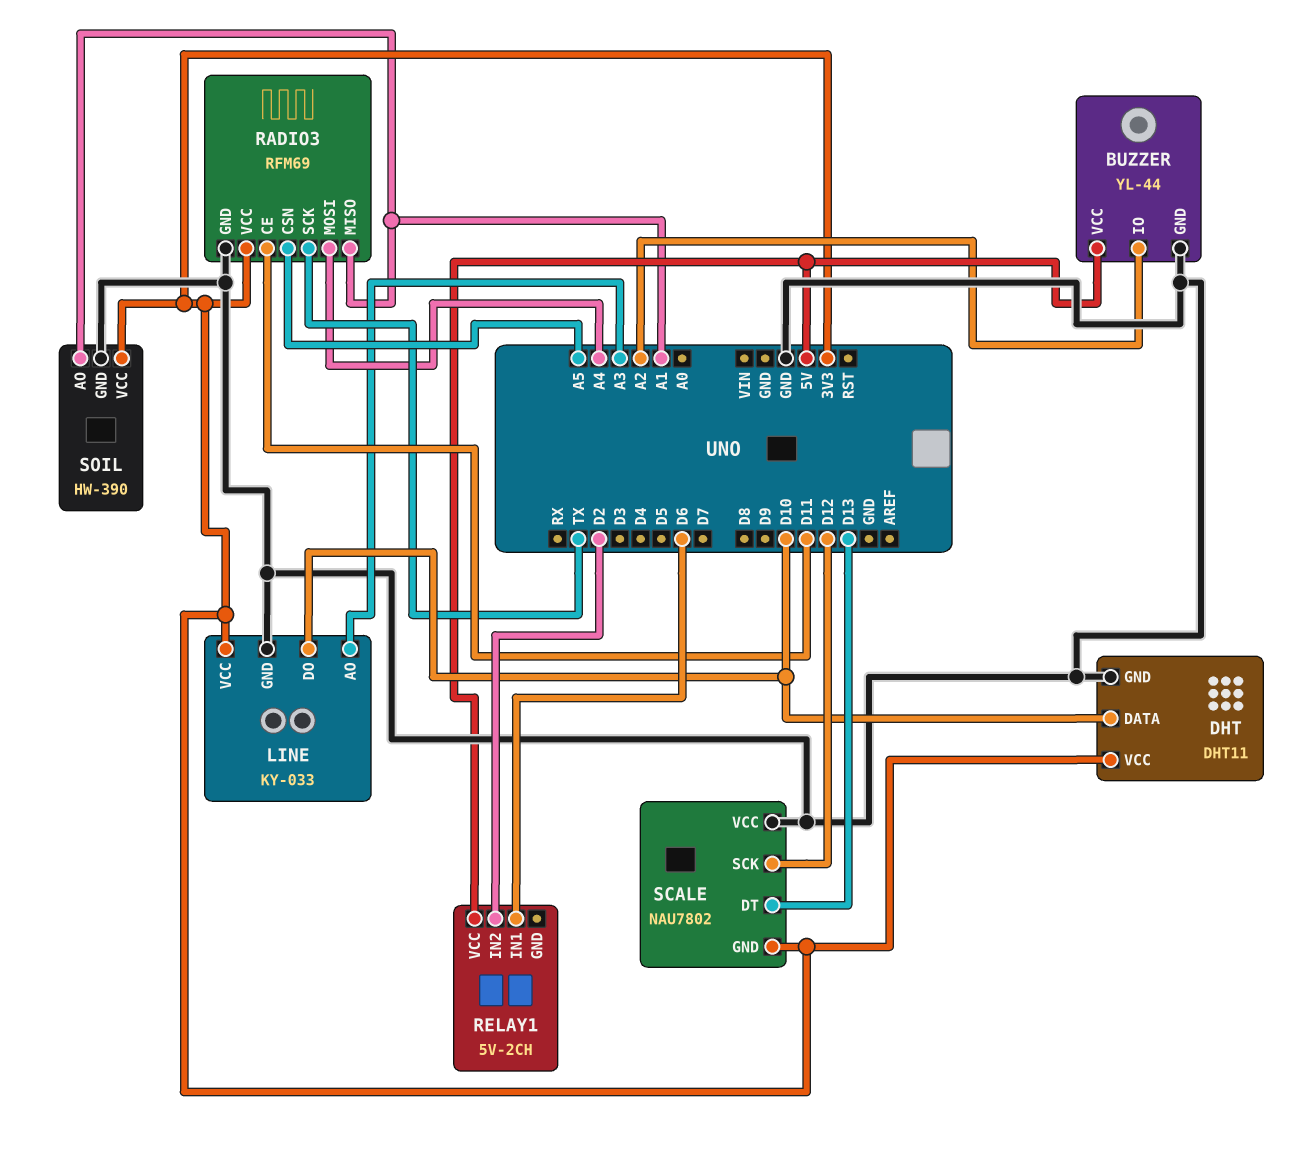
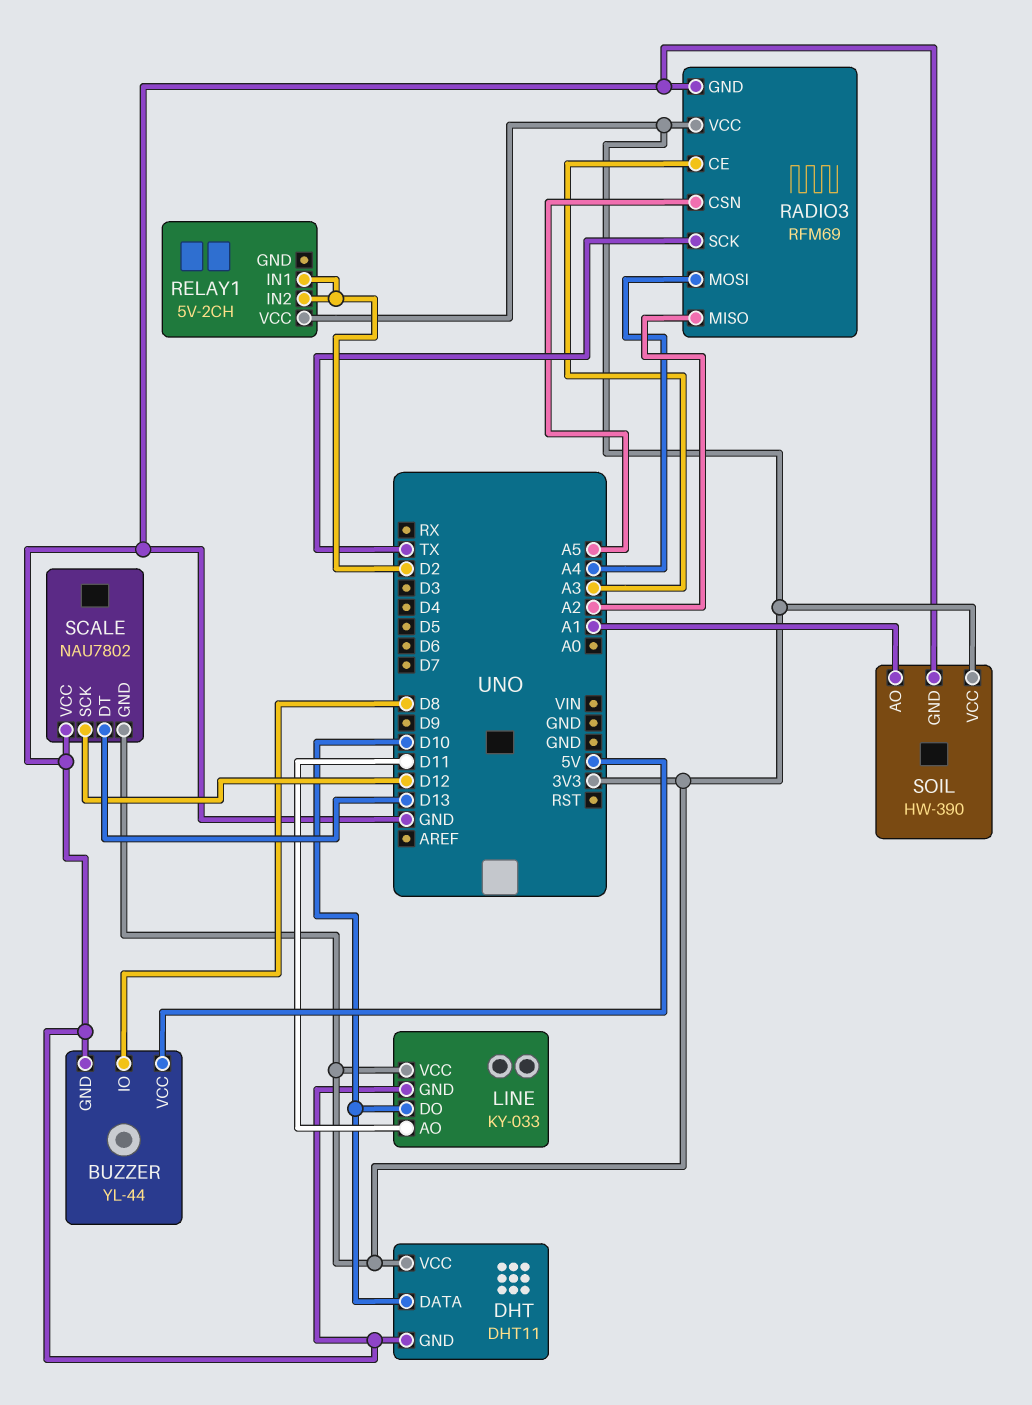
BUZZER pin IO: A2 -> D8
LINE pin AO: A3 -> D11
RADIO3 pin CE: D11 -> A3
RADIO3 pin MISO: A1 -> A2
RELAY1 pin IN1: D6 -> D2
RELAY1 pin VCC: 5V -> 3V3

